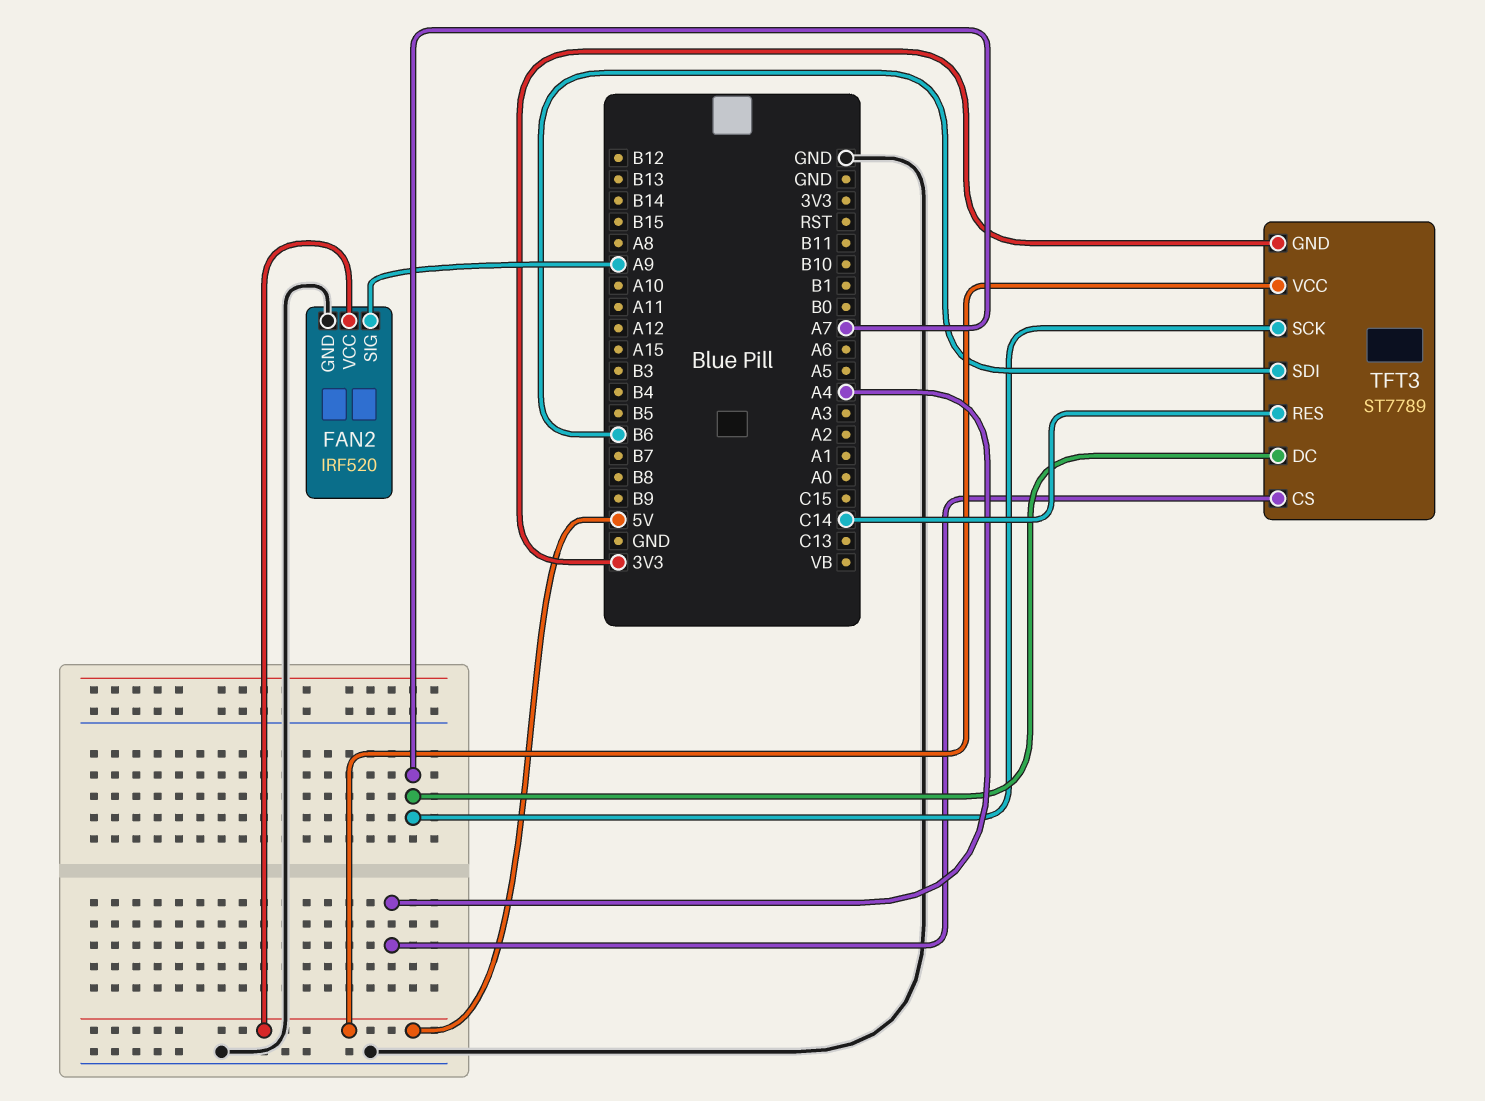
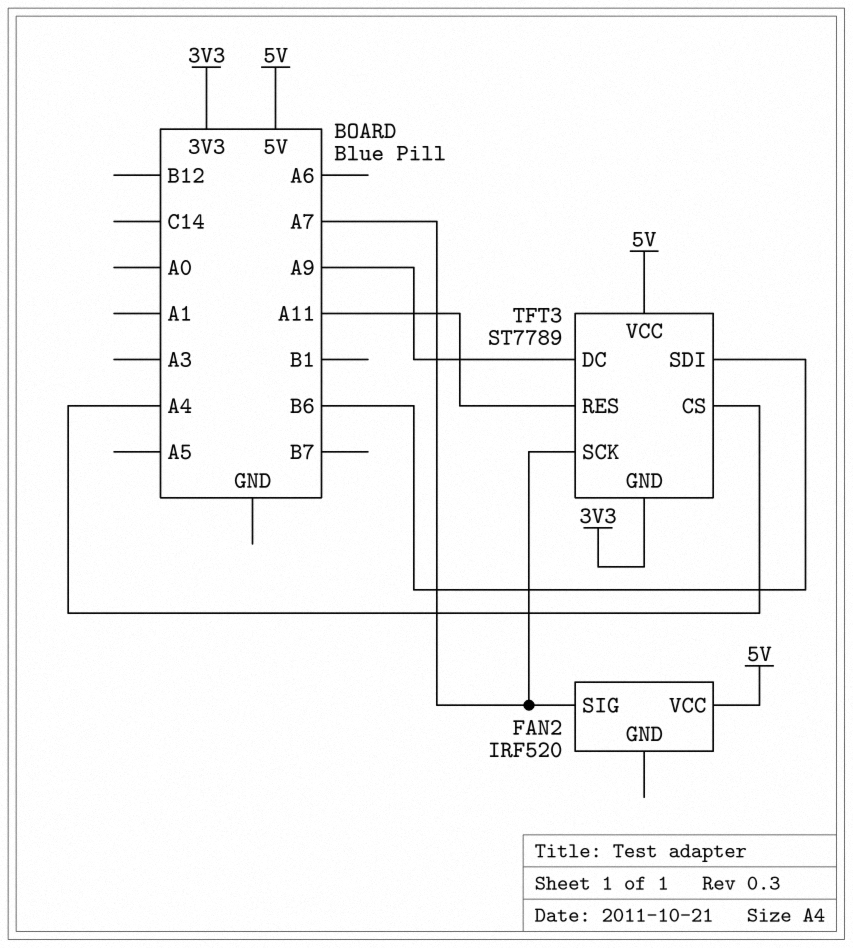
FAN2 pin GND: GND -> none
FAN2 pin SIG: A9 -> A7
TFT3 pin DC: A7 -> A9
TFT3 pin RES: C14 -> A11

